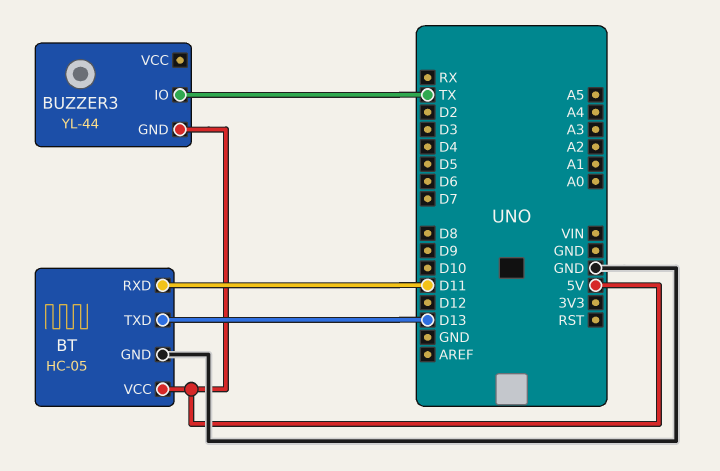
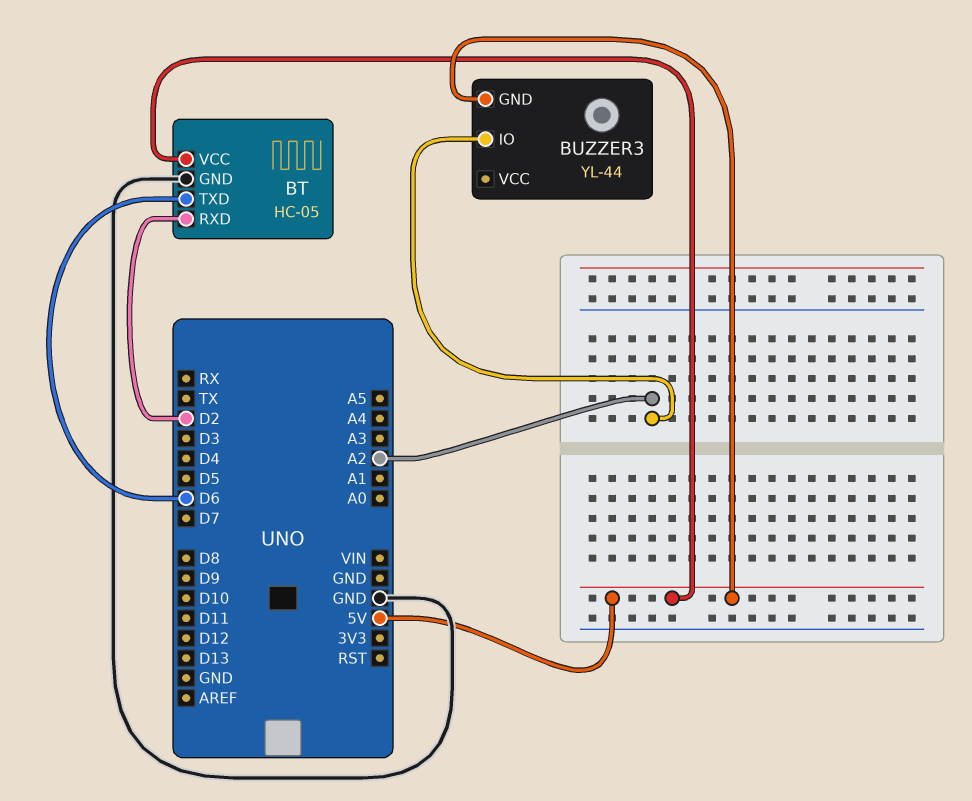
BT pin RXD: D11 -> D2
BT pin TXD: D13 -> D6
BUZZER3 pin IO: TX -> A2

